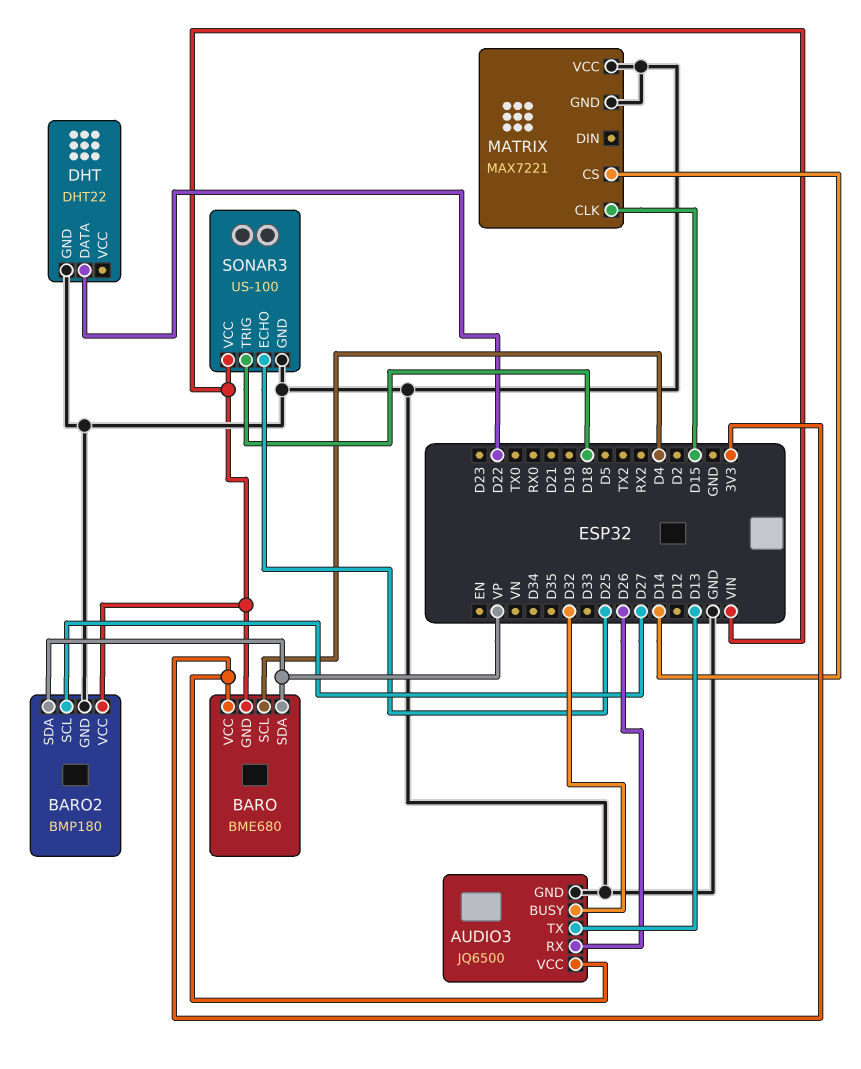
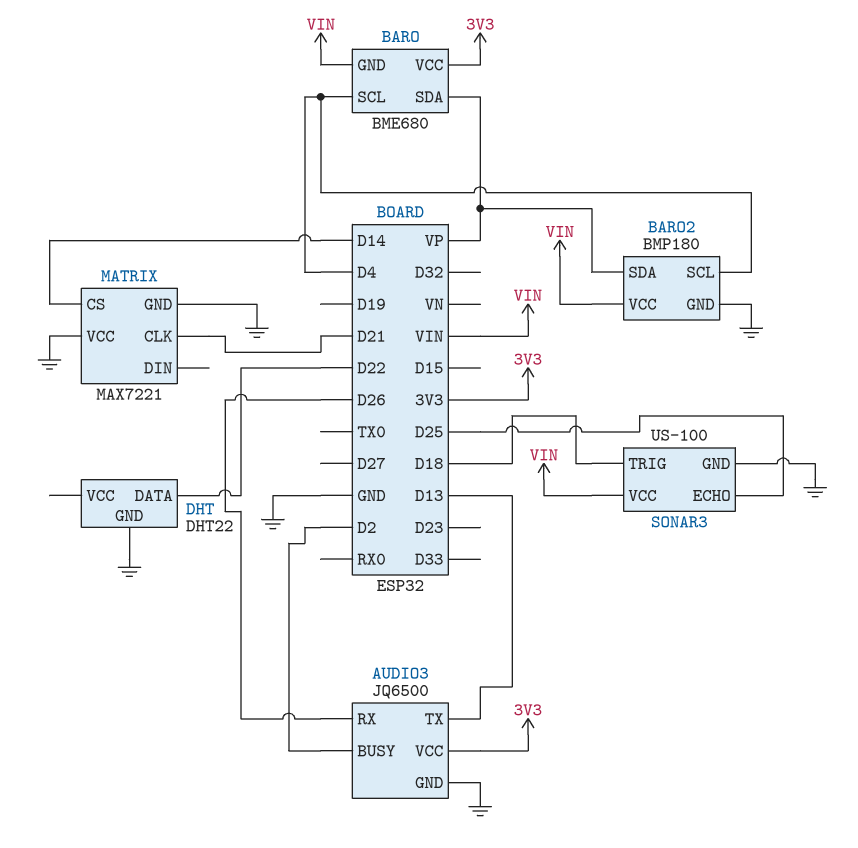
AUDIO3 pin BUSY: D32 -> D2
BARO2 pin SCL: D27 -> D4
MATRIX pin CLK: D15 -> D21

